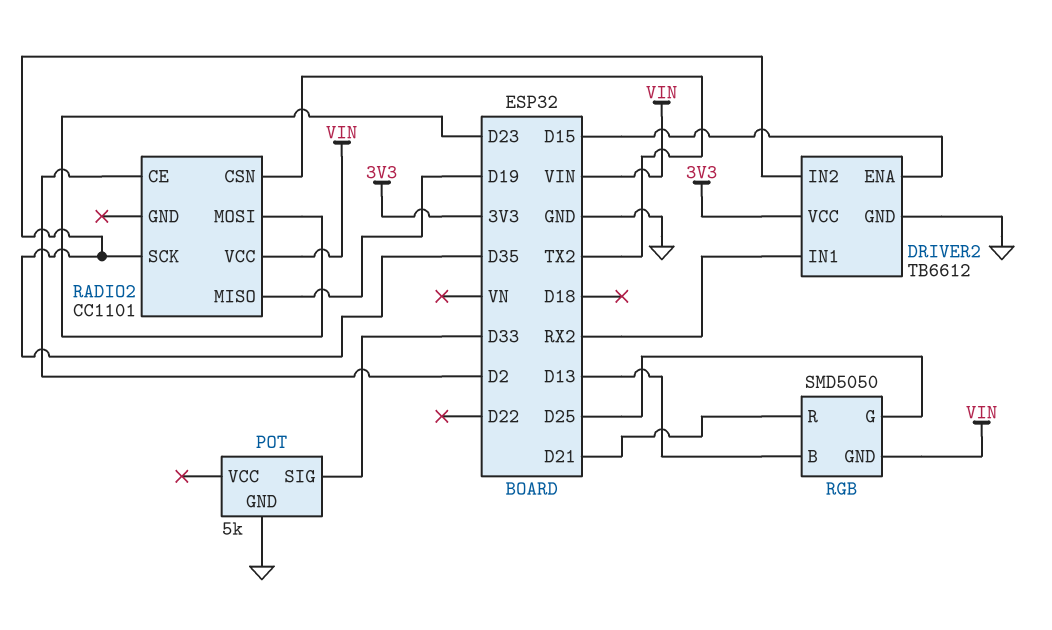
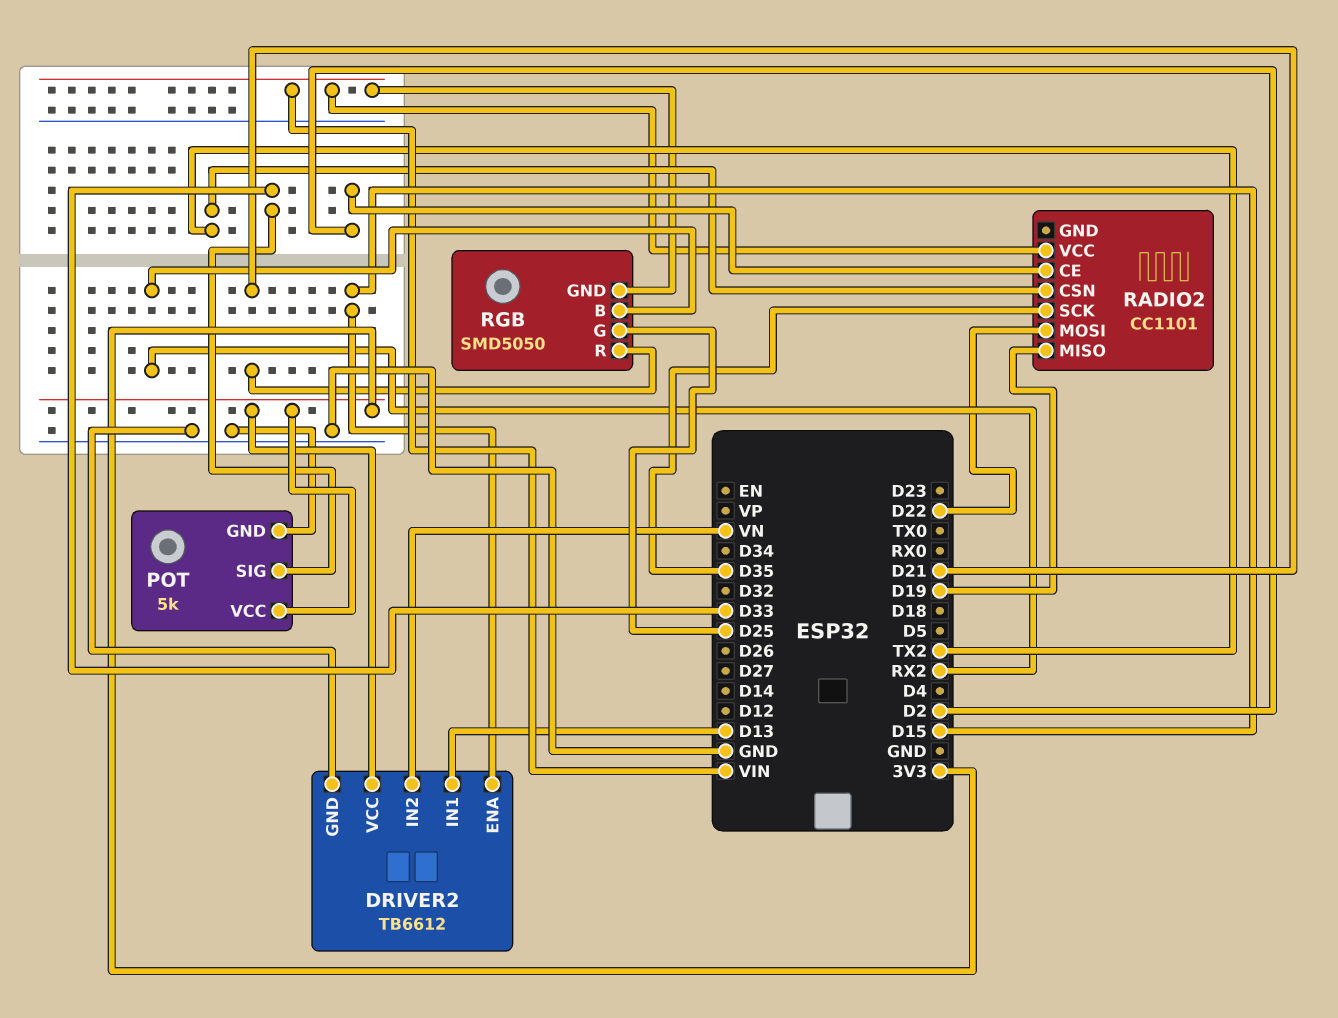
DRIVER2 pin IN1: RX2 -> D13
DRIVER2 pin IN2: D35 -> VN
POT pin VCC: none -> 3V3
RADIO2 pin MOSI: D23 -> D22
RGB pin B: D13 -> RX2

